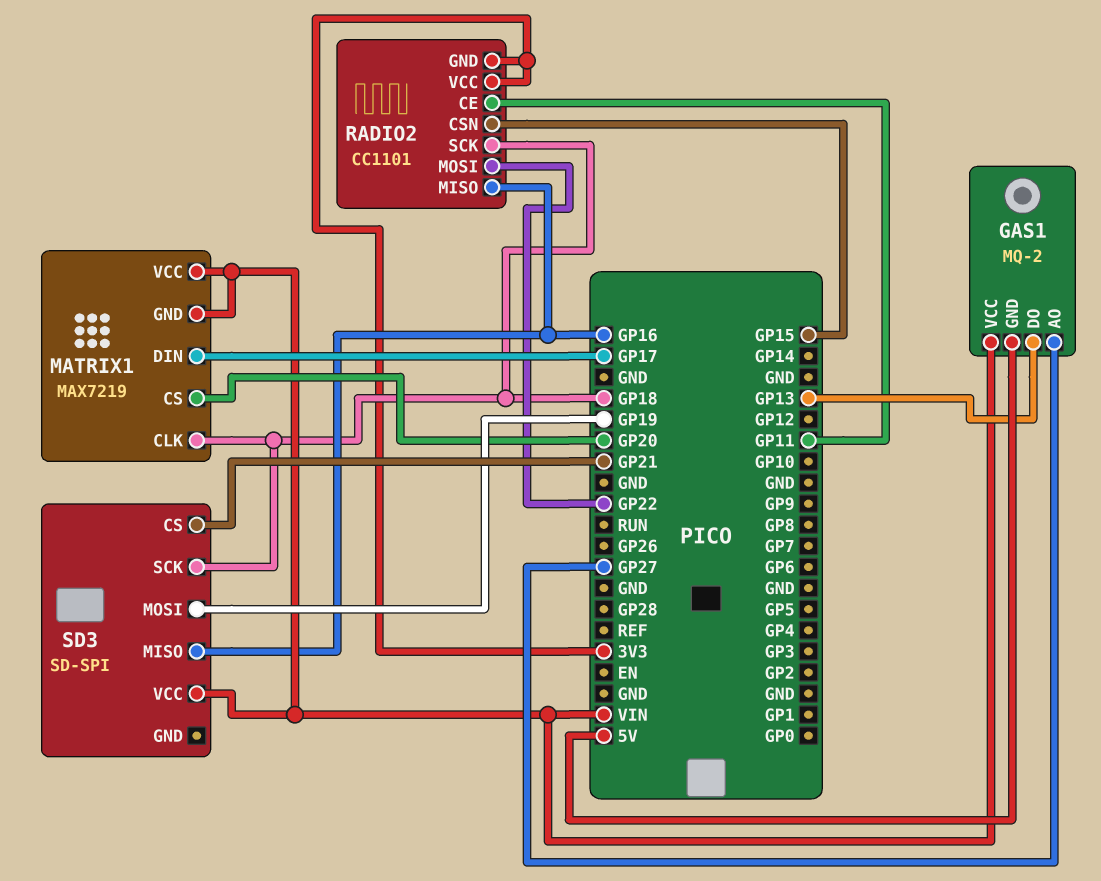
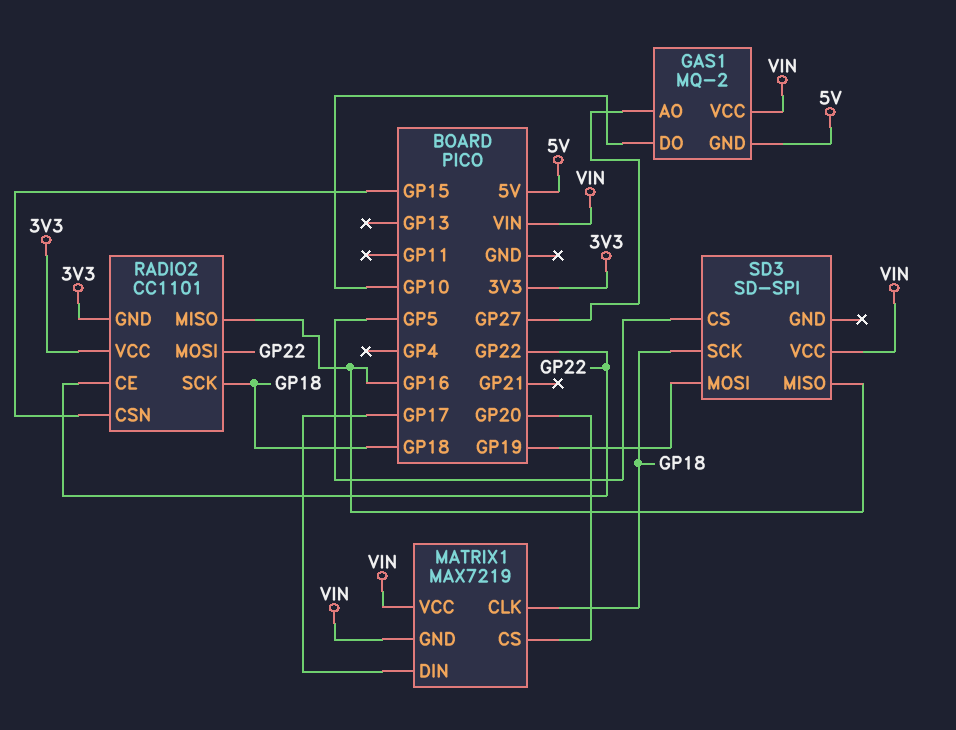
GAS1 pin DO: GP13 -> GP10
RADIO2 pin CE: GP11 -> GP22
SD3 pin CS: GP21 -> GP5

